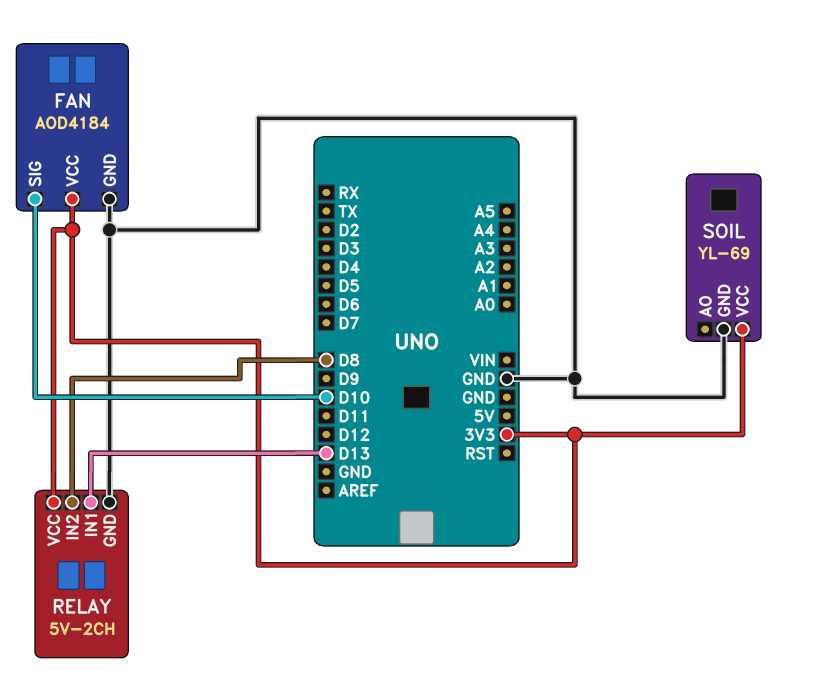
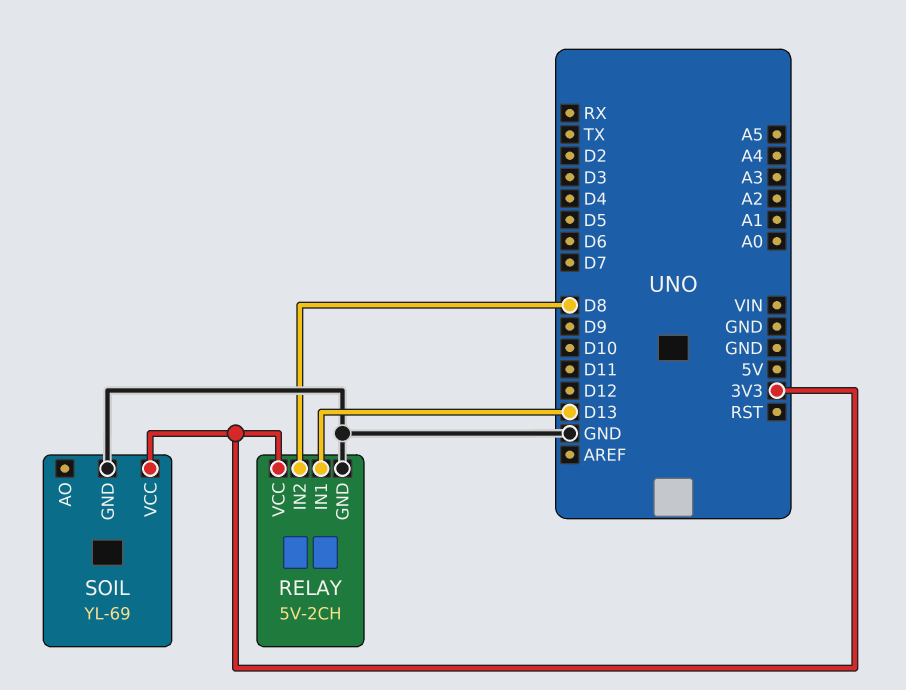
FAN: AOD4184 -> none
FAN pin GND: GND -> none
FAN pin SIG: D10 -> none
FAN pin VCC: 3V3 -> none

